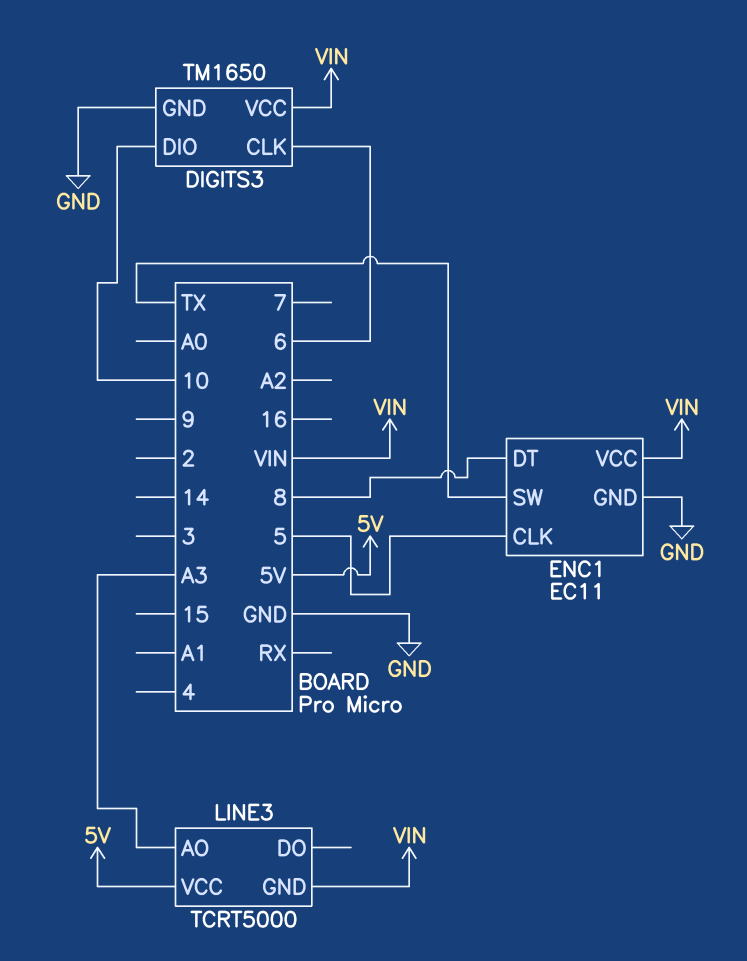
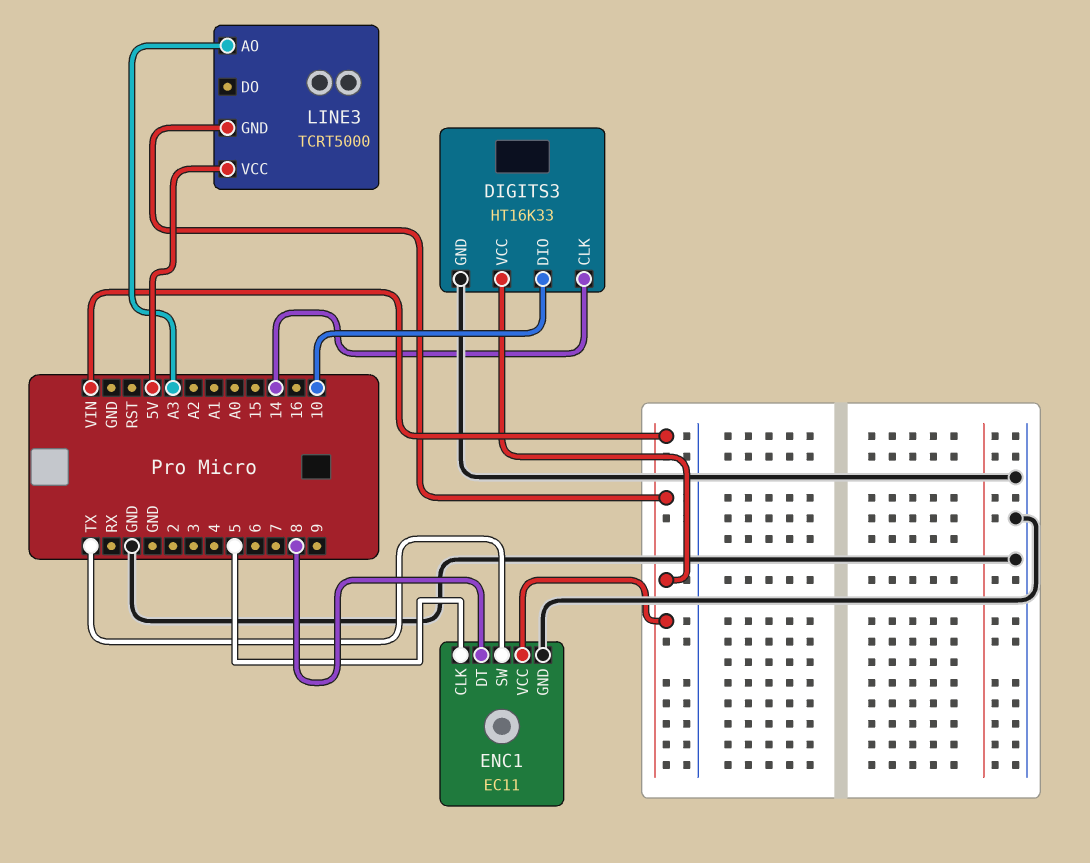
DIGITS3: TM1650 -> HT16K33
DIGITS3 pin CLK: 6 -> 14

